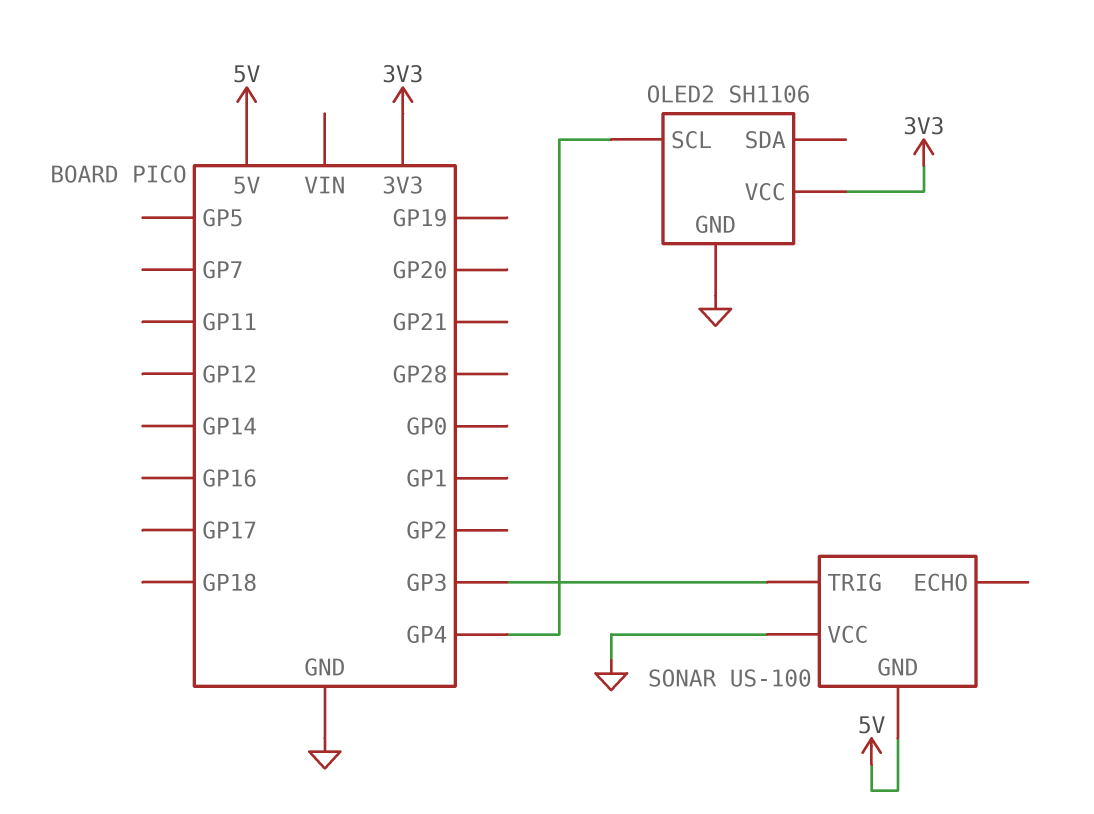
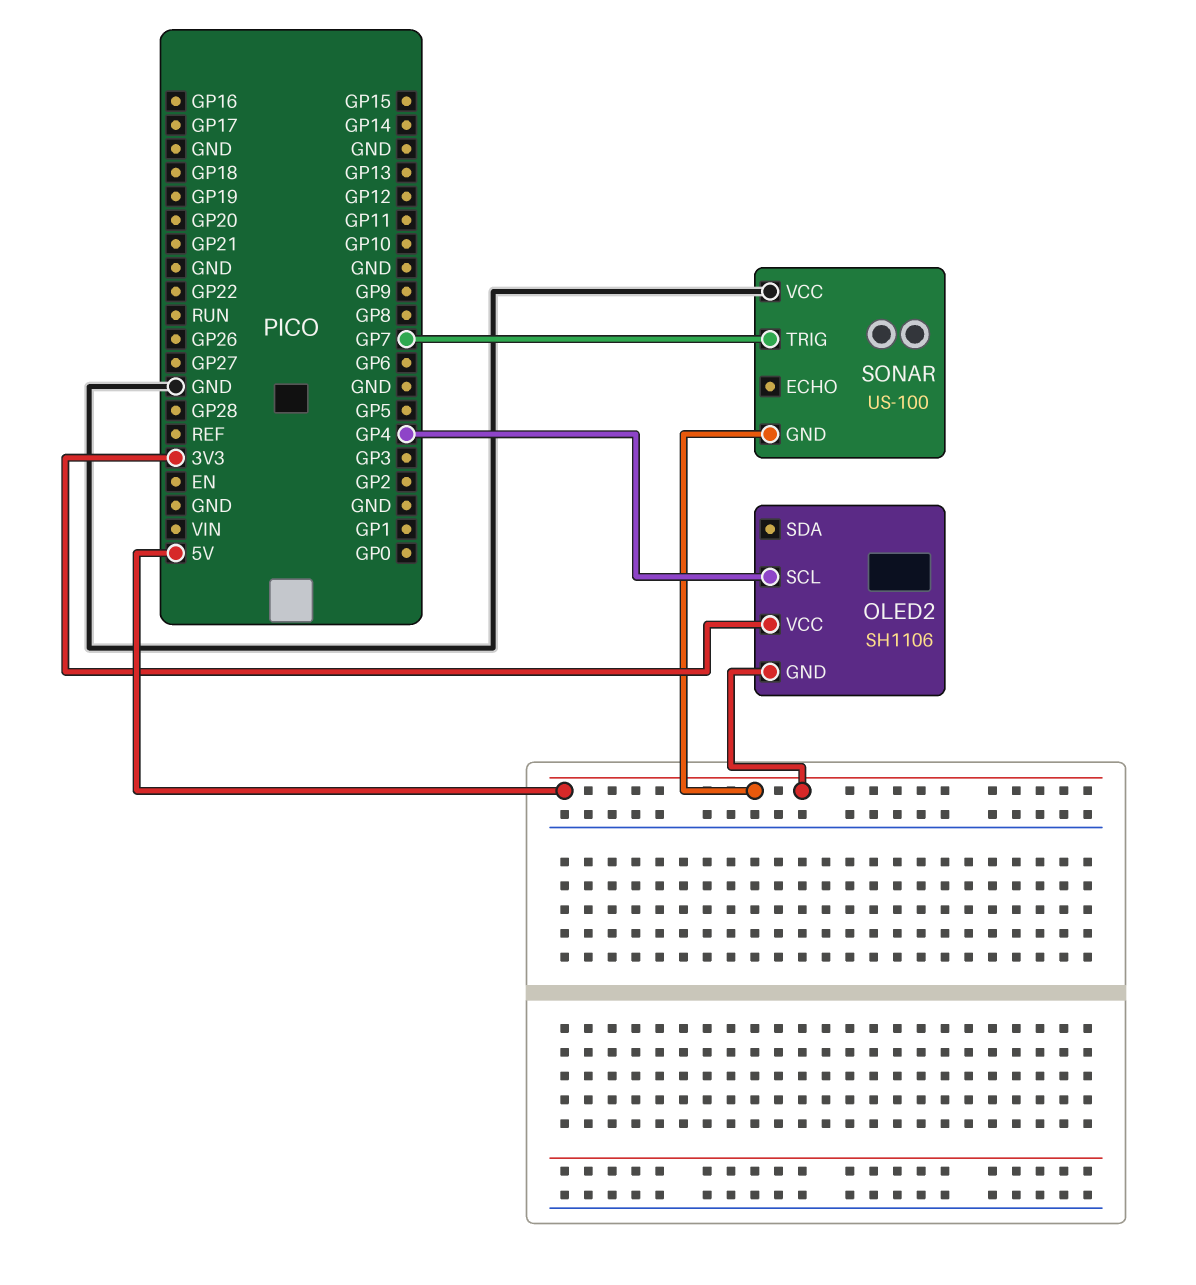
OLED2 pin GND: GND -> 5V
SONAR pin TRIG: GP3 -> GP7

